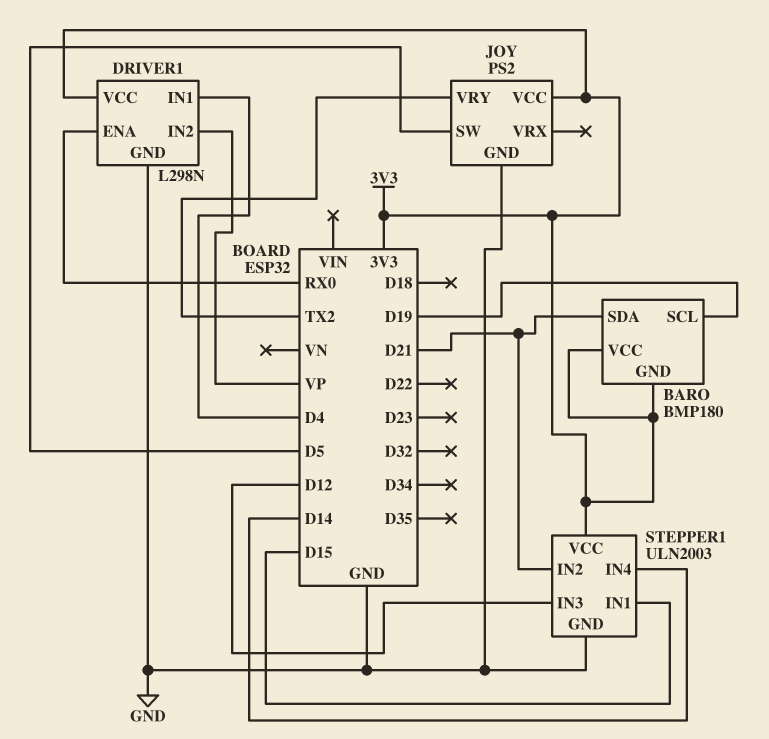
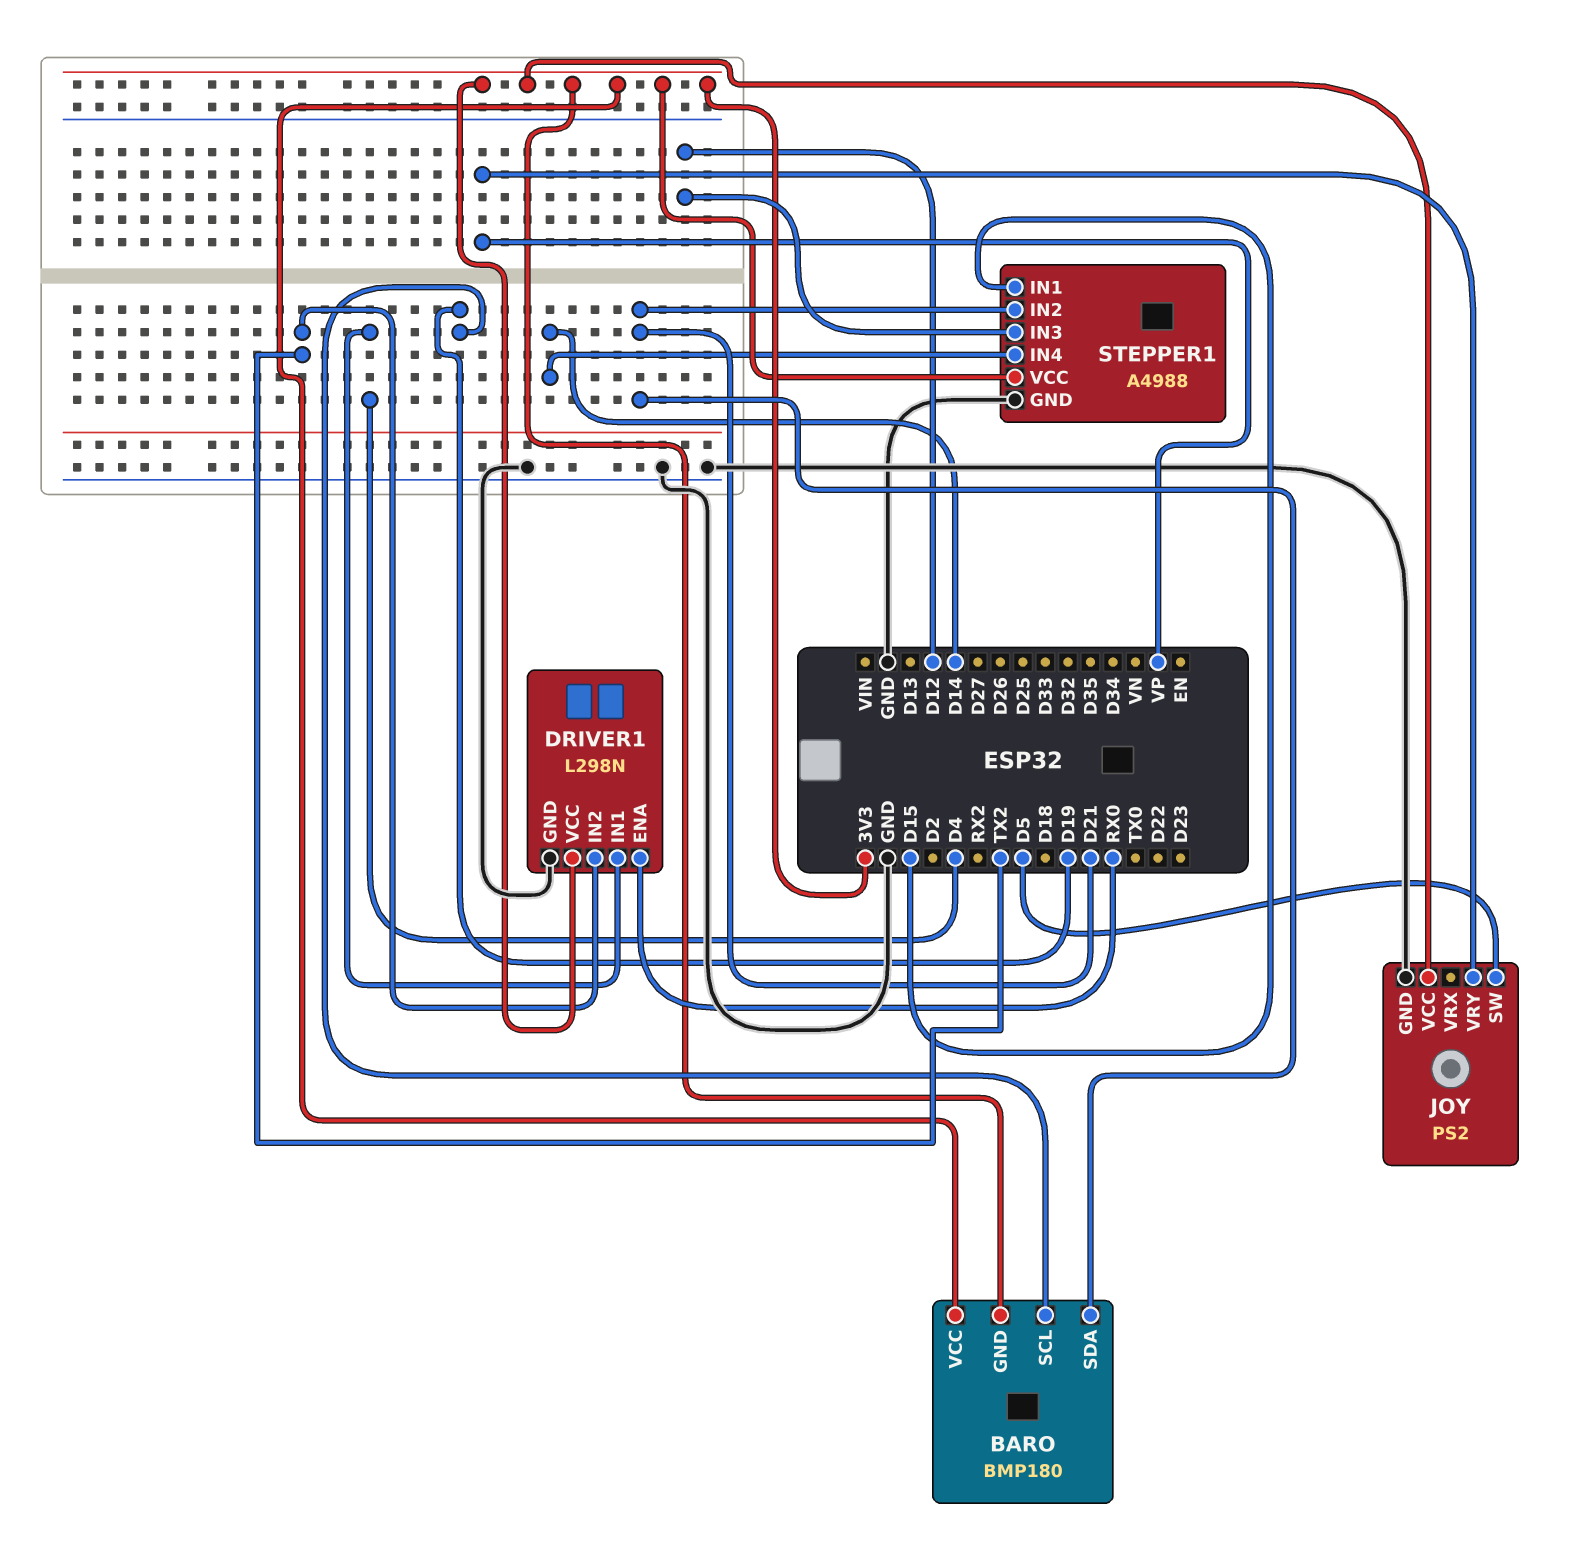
DRIVER1 pin IN2: VP -> TX2
JOY pin VRY: TX2 -> VP
STEPPER1: ULN2003 -> A4988

